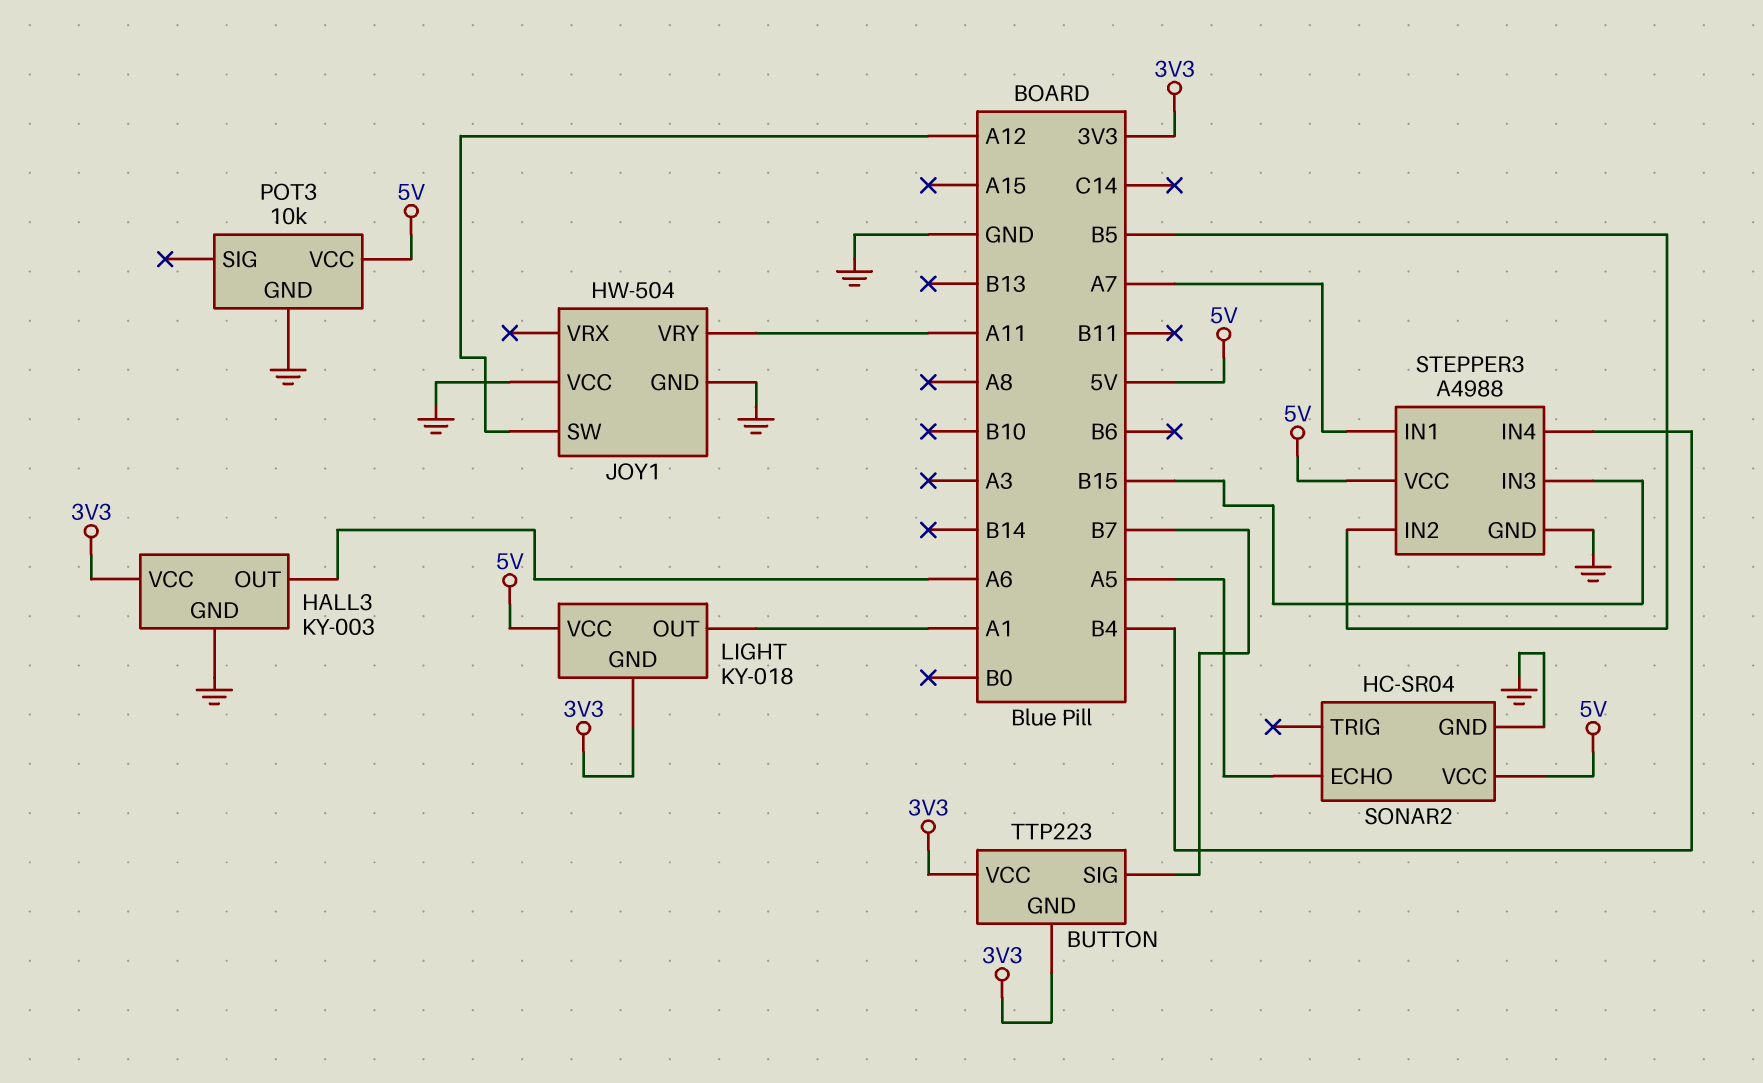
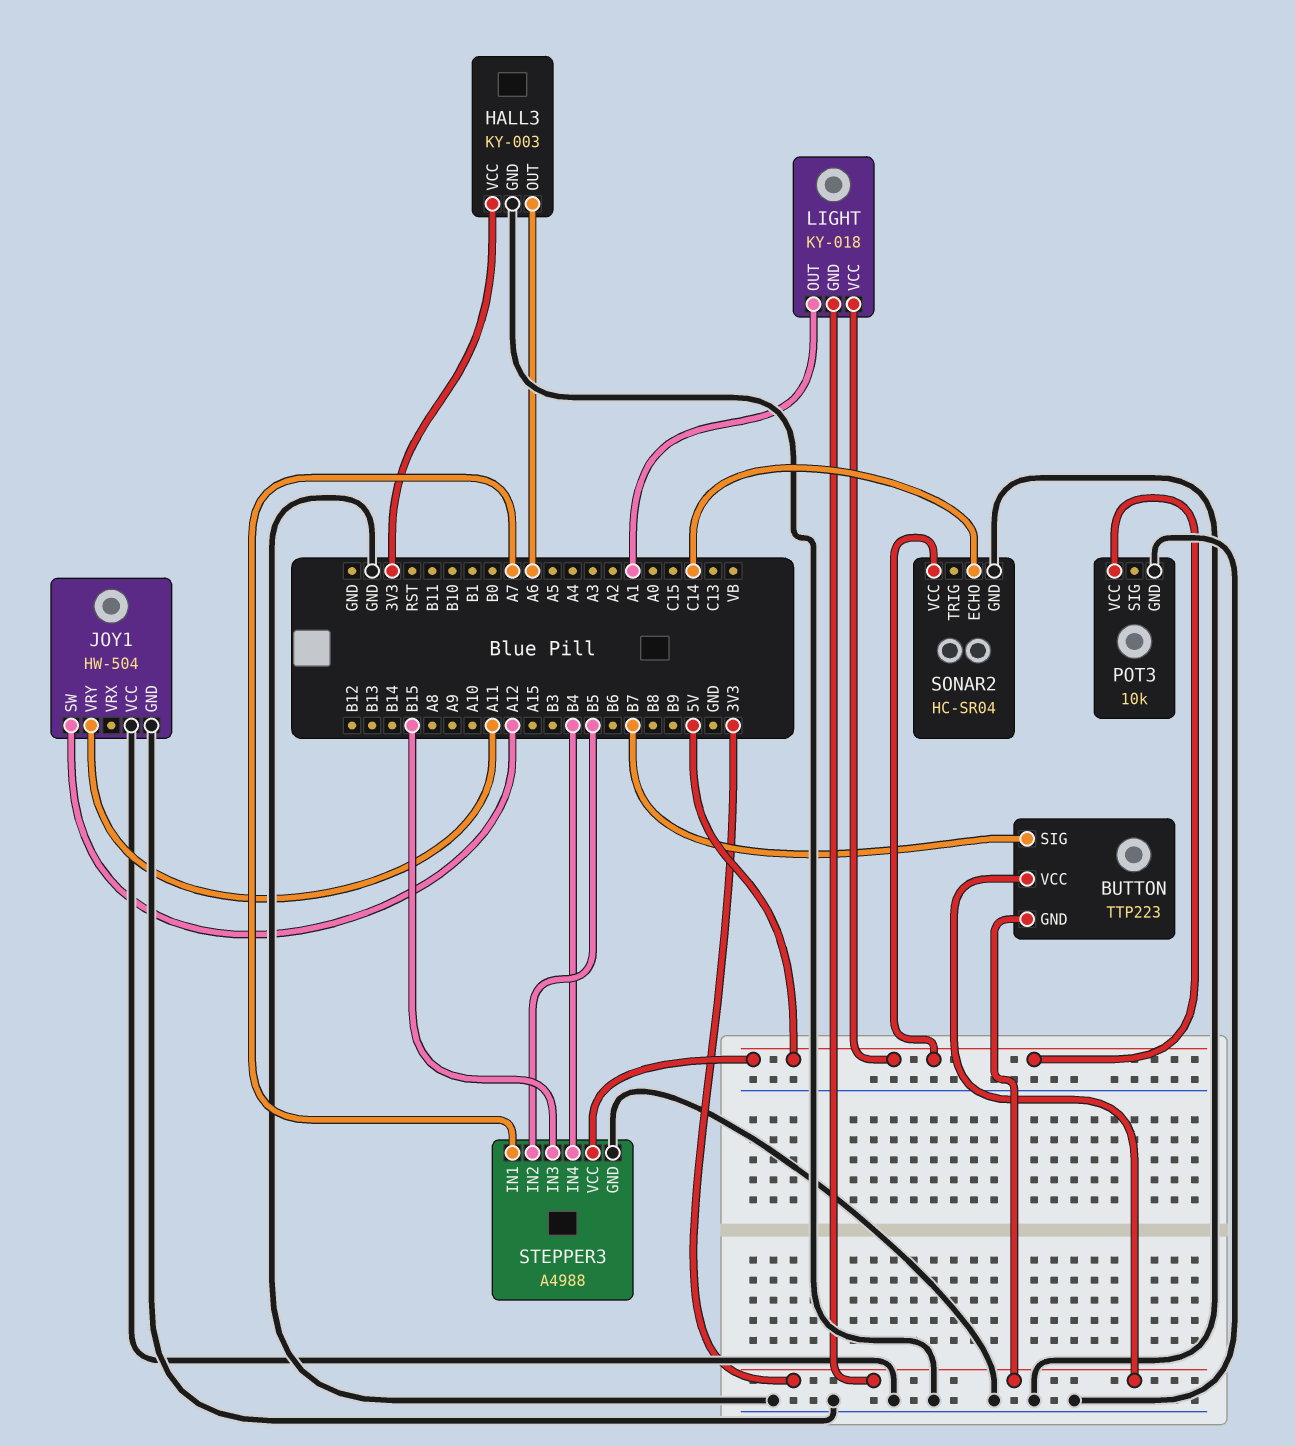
SONAR2 pin ECHO: A5 -> C14

